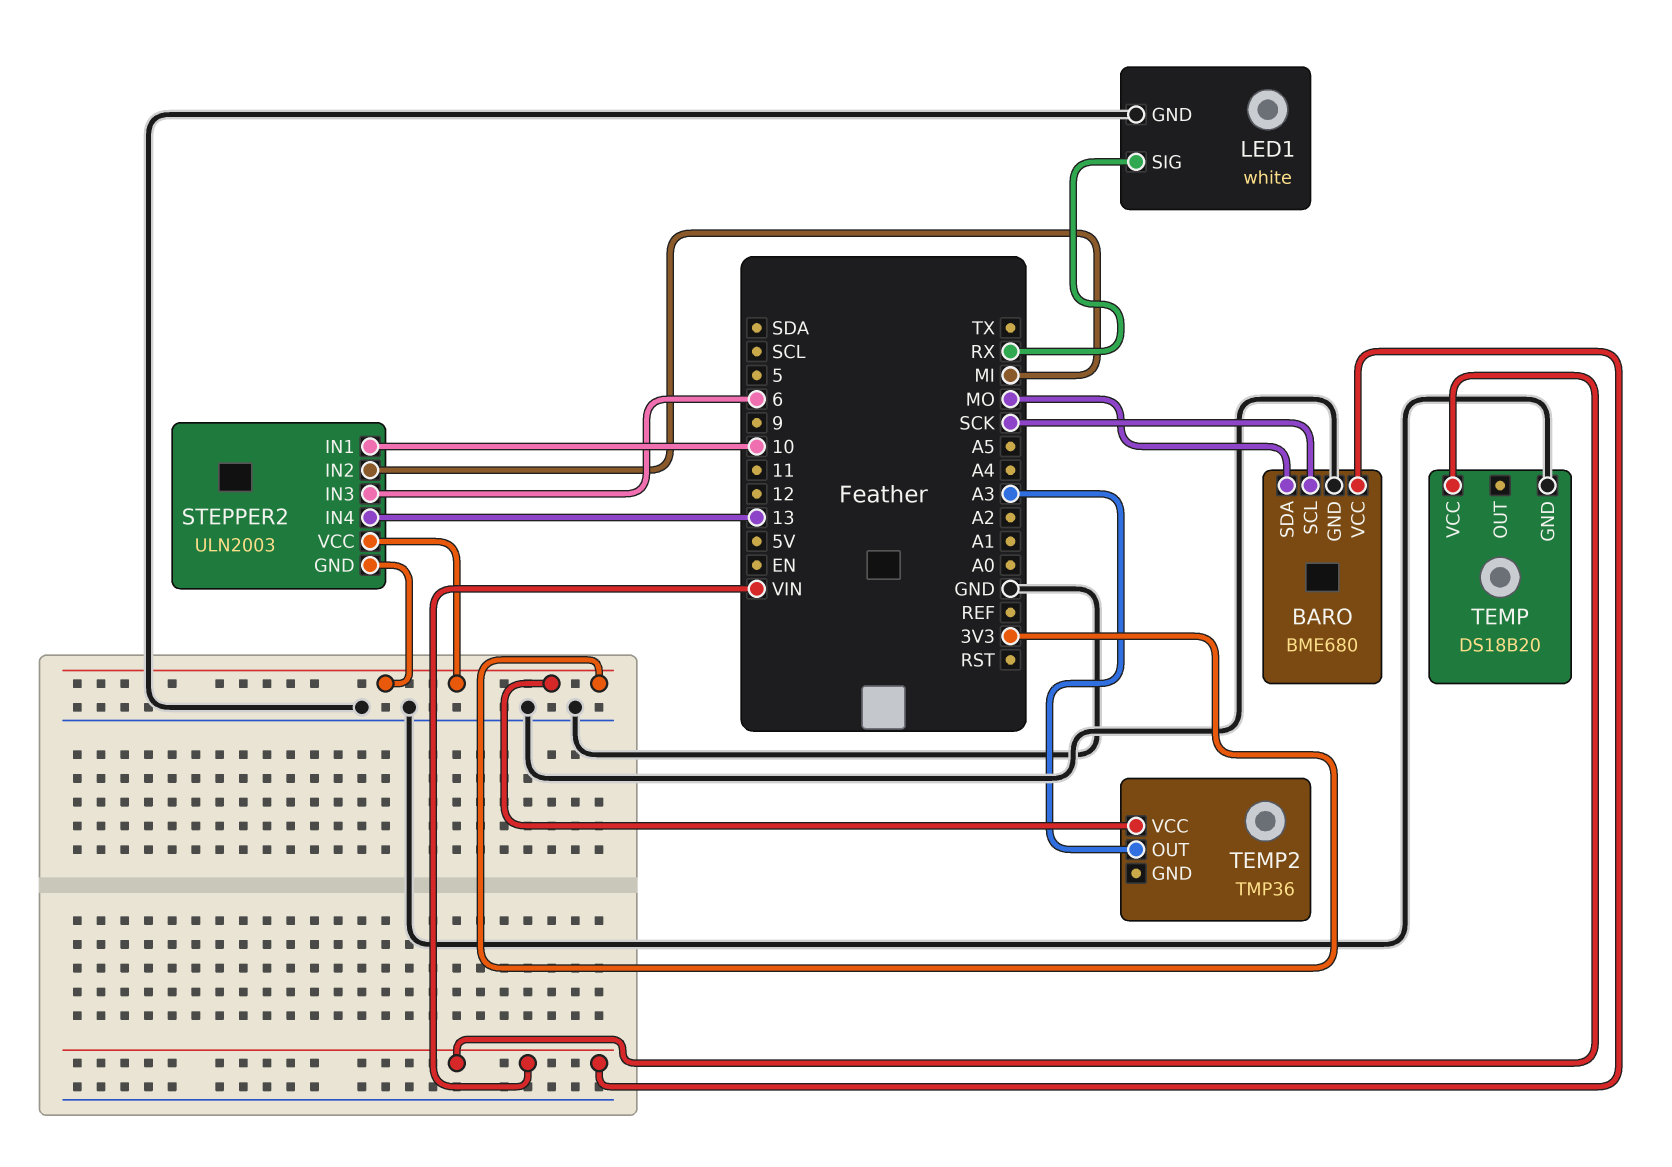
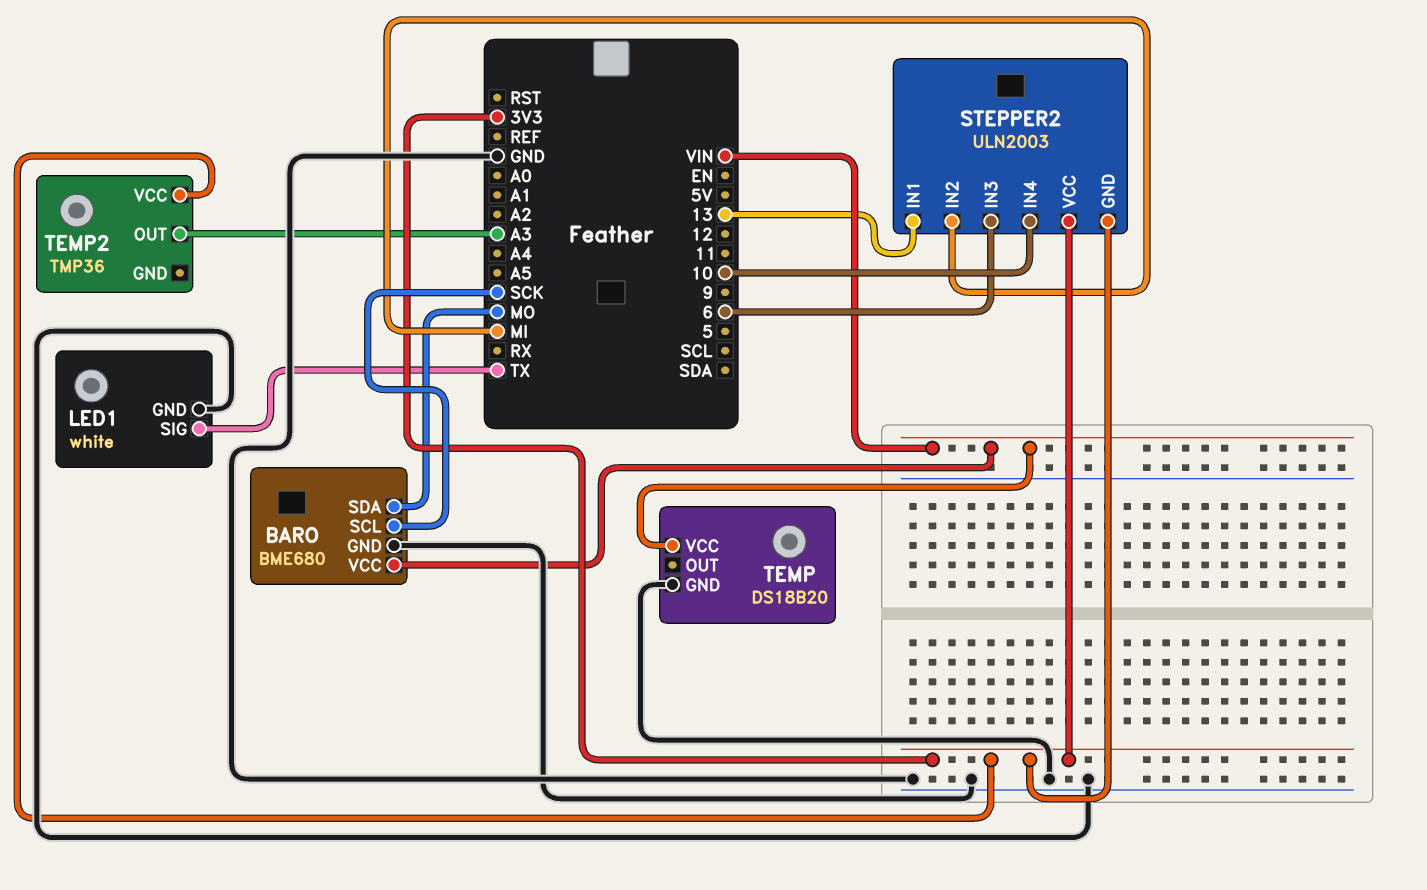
LED1 pin SIG: RX -> TX
STEPPER2 pin IN1: 10 -> 13
STEPPER2 pin IN4: 13 -> 10

